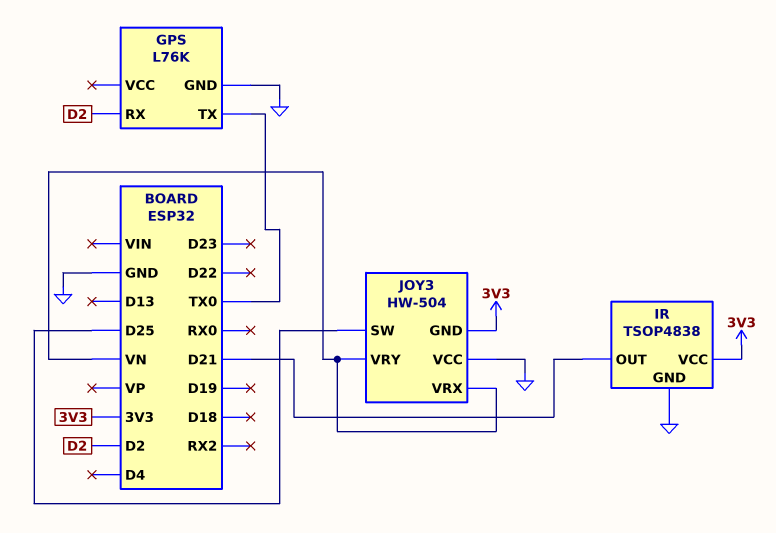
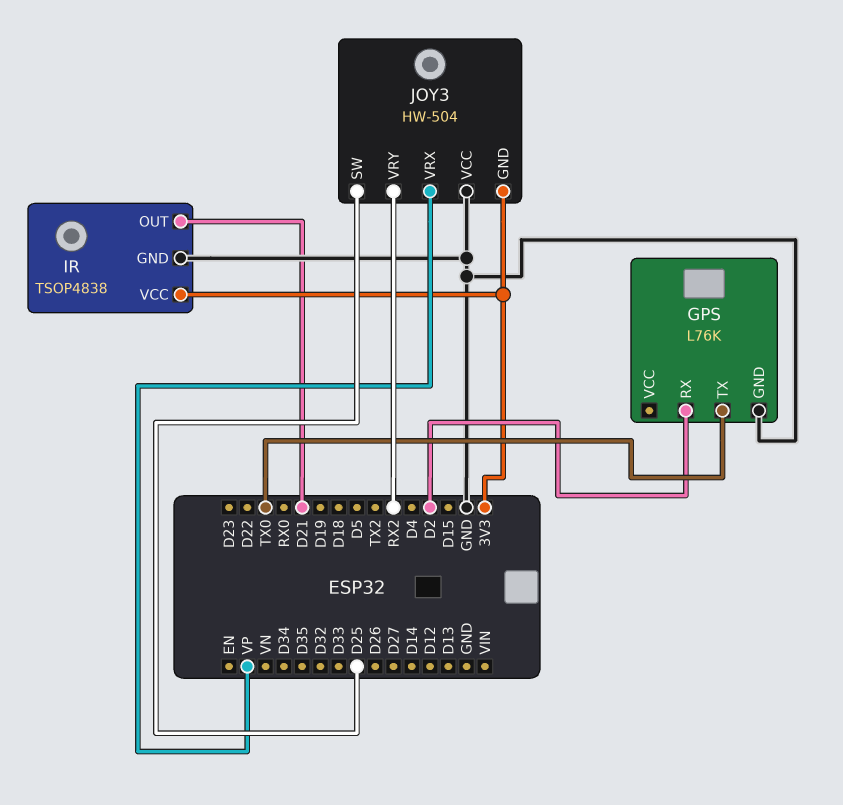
JOY3 pin VRX: VN -> VP
JOY3 pin VRY: VN -> RX2

